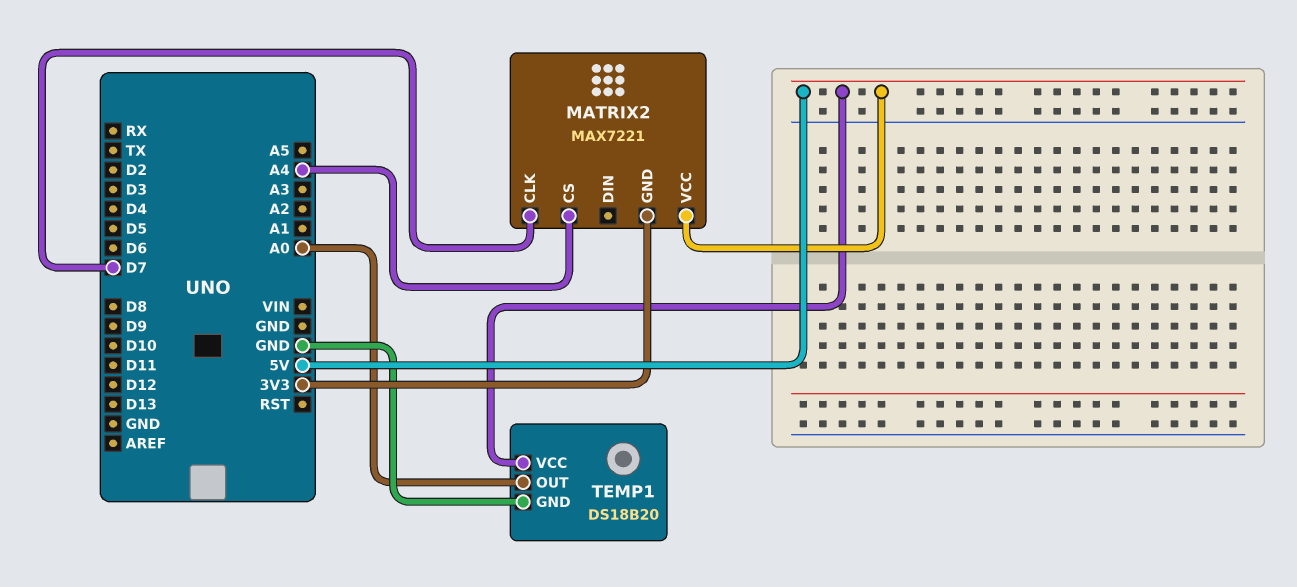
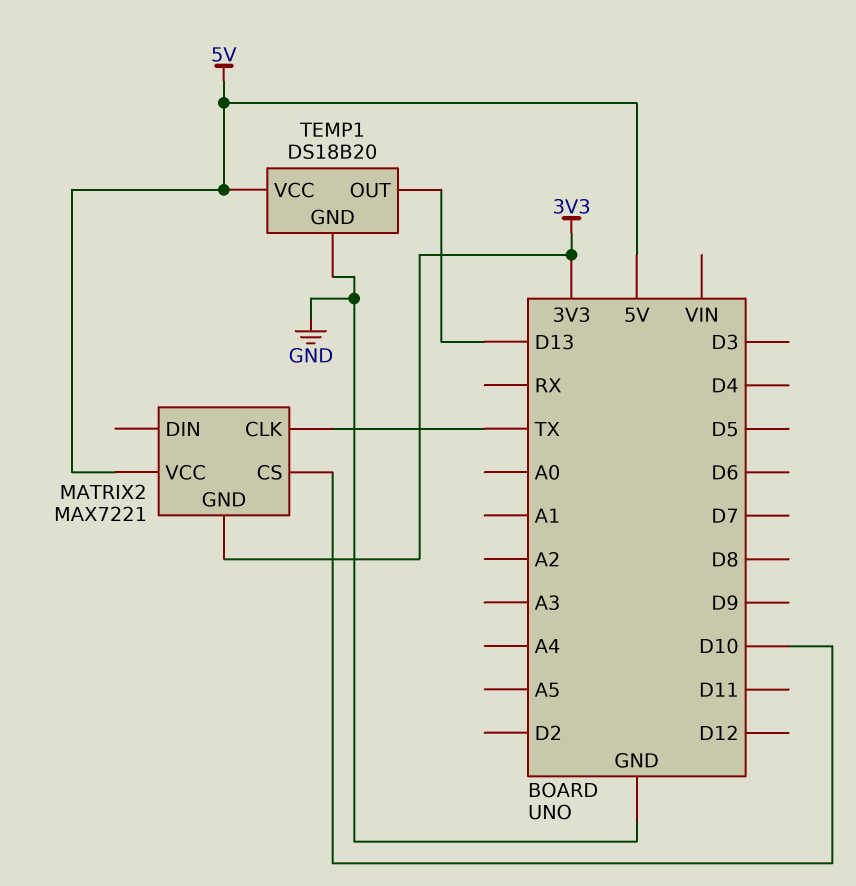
MATRIX2 pin CLK: D7 -> TX
MATRIX2 pin CS: A4 -> D10
TEMP1 pin OUT: A0 -> D13

